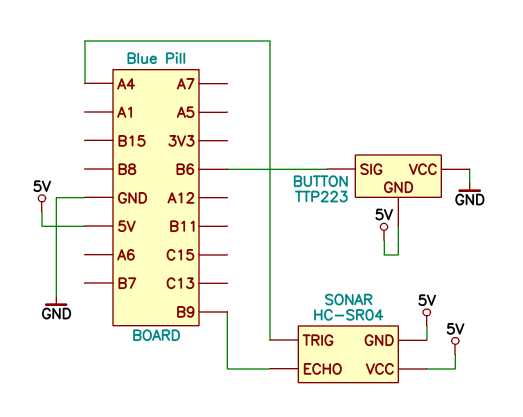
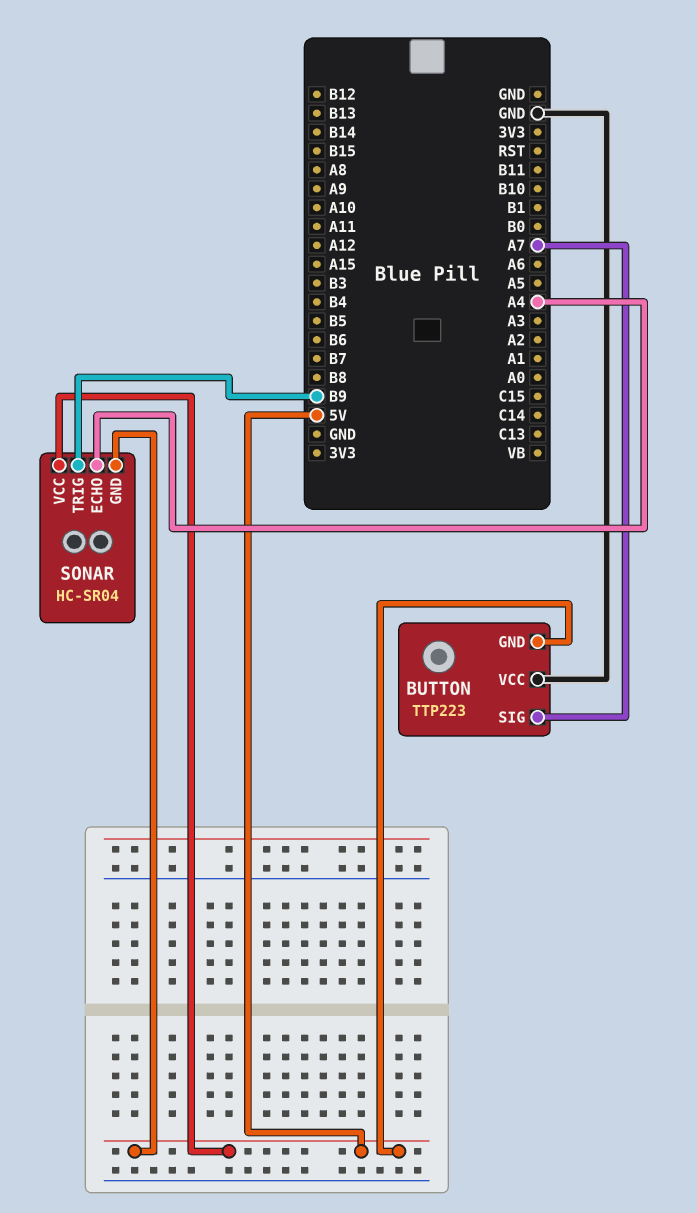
BUTTON pin SIG: B6 -> A7
SONAR pin ECHO: B9 -> A4
SONAR pin TRIG: A4 -> B9

